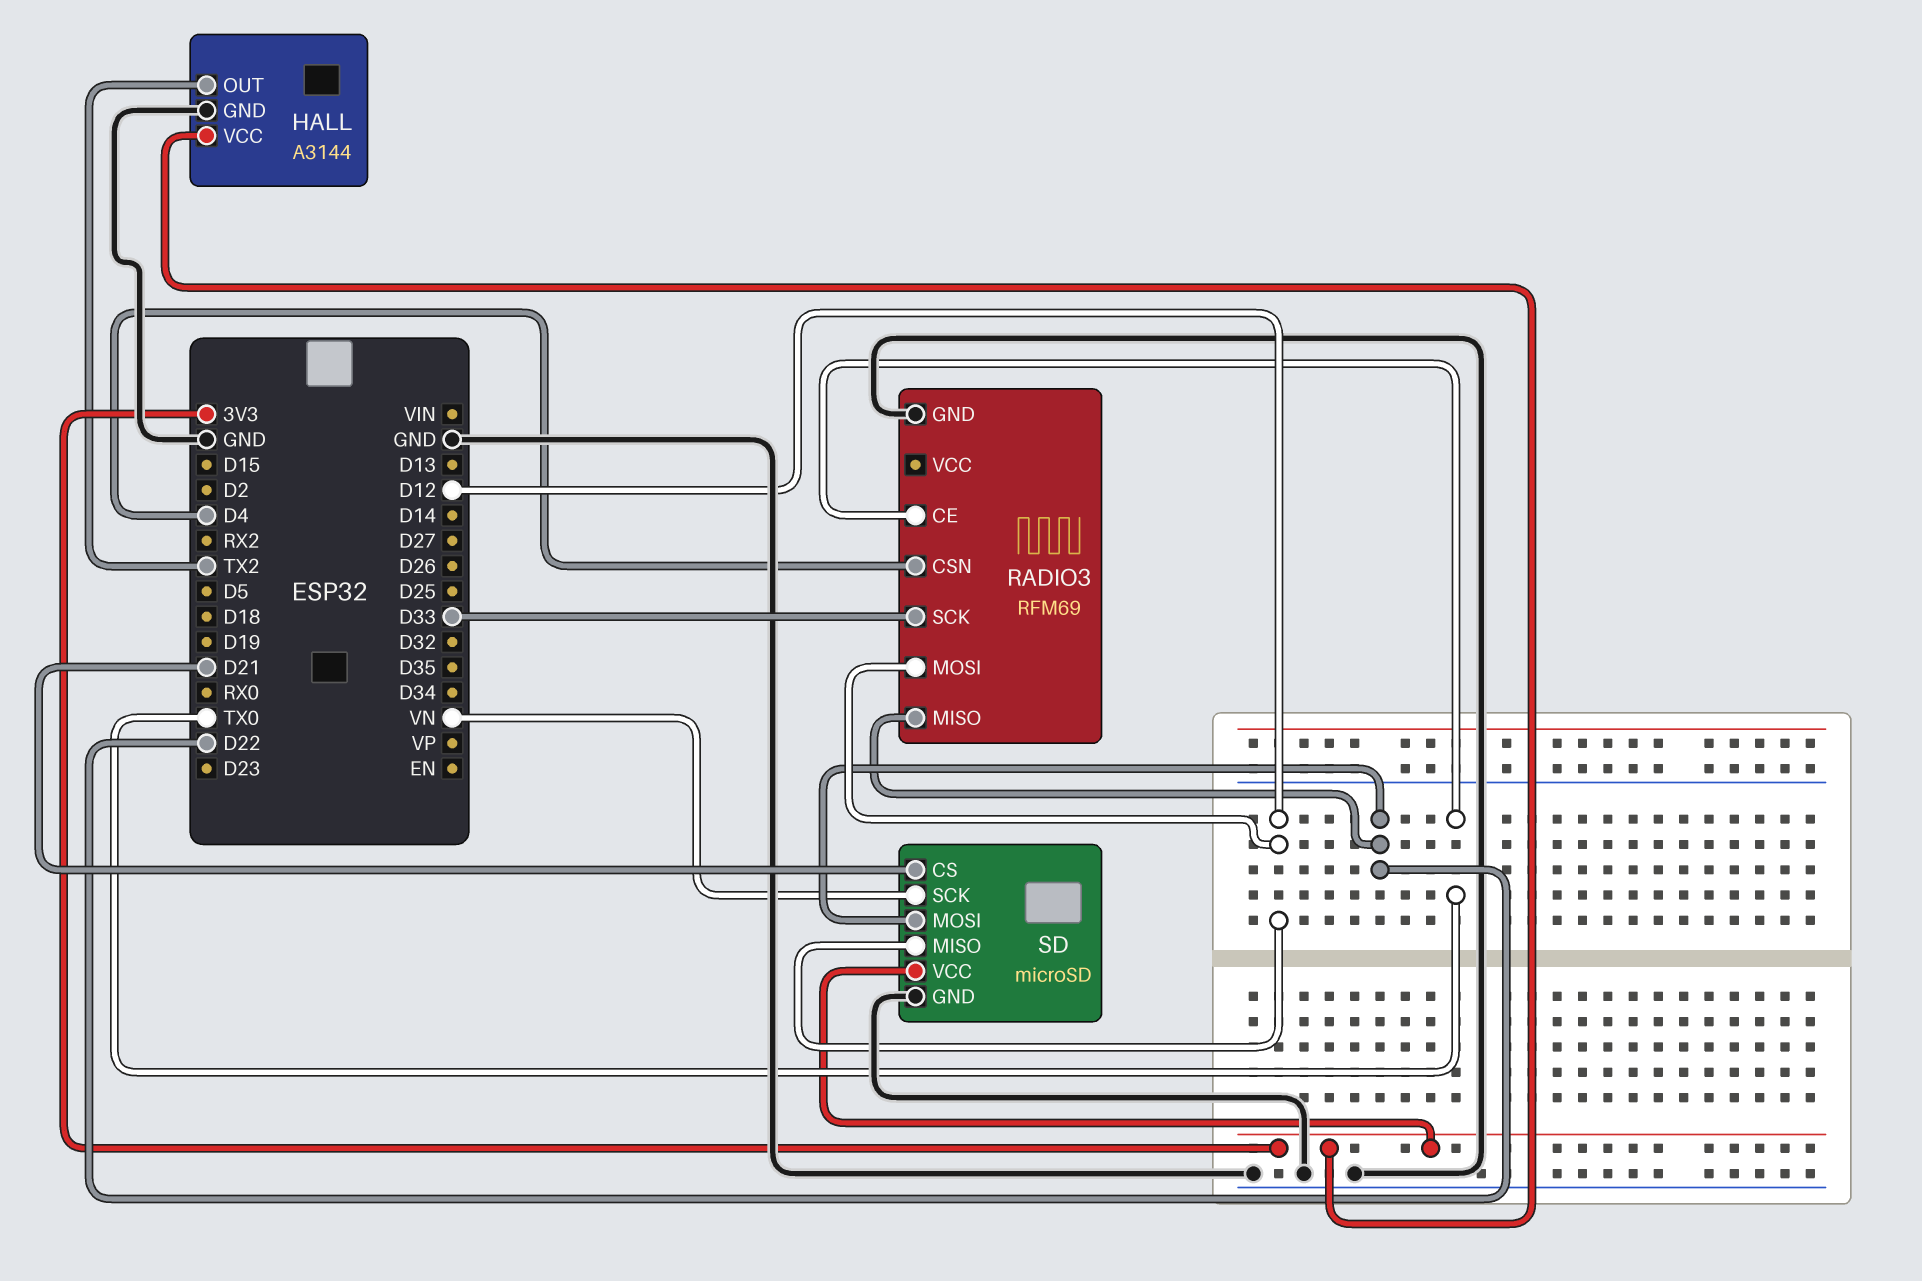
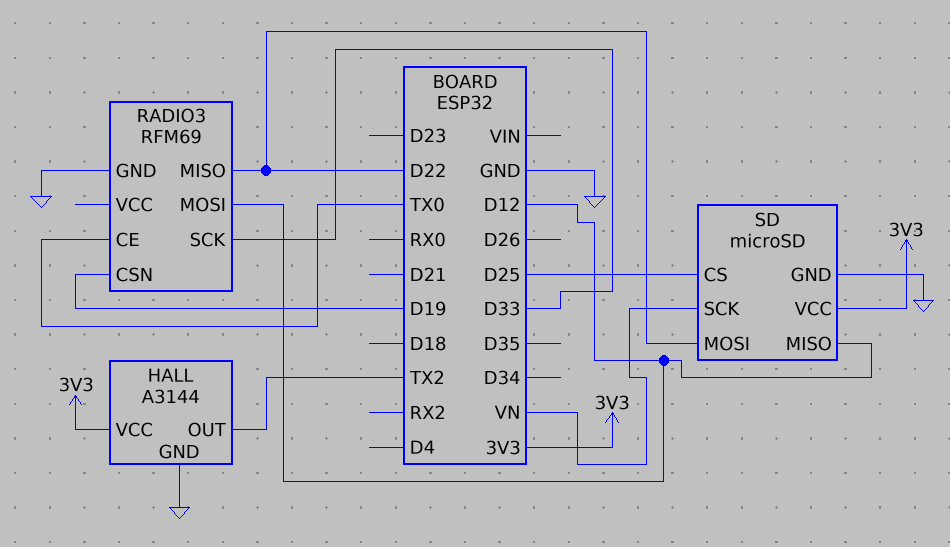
RADIO3 pin CSN: D4 -> D19
SD pin CS: D21 -> D25

